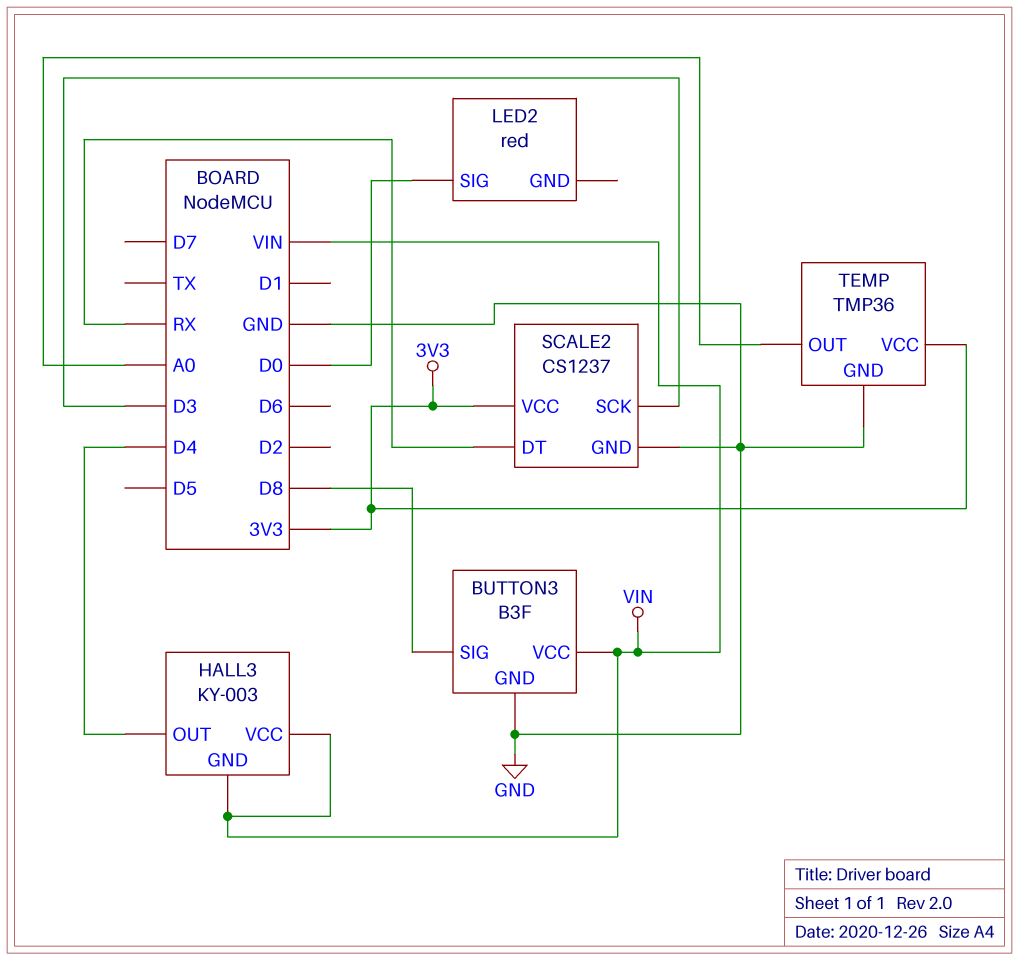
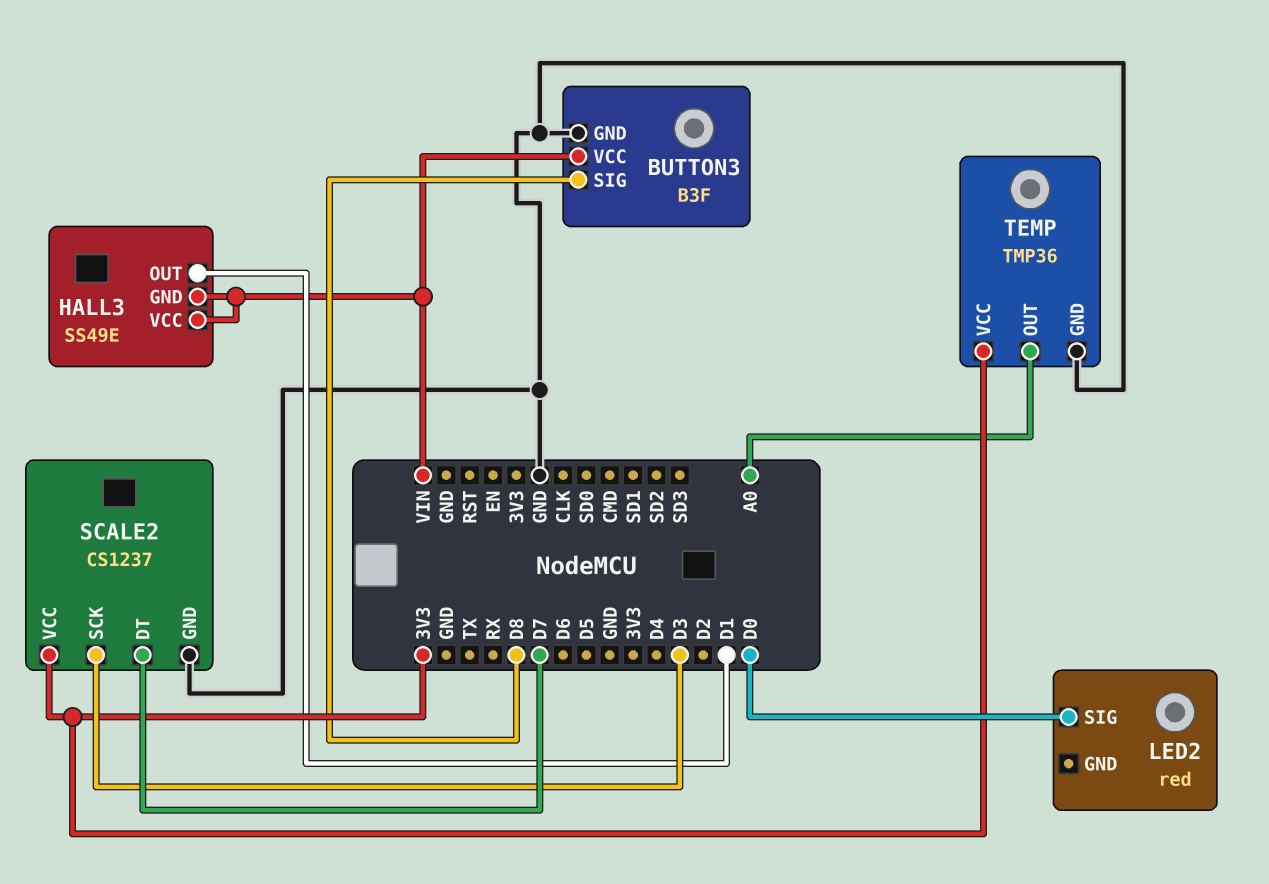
HALL3: KY-003 -> SS49E
HALL3 pin OUT: D4 -> D1
SCALE2 pin DT: RX -> D7

